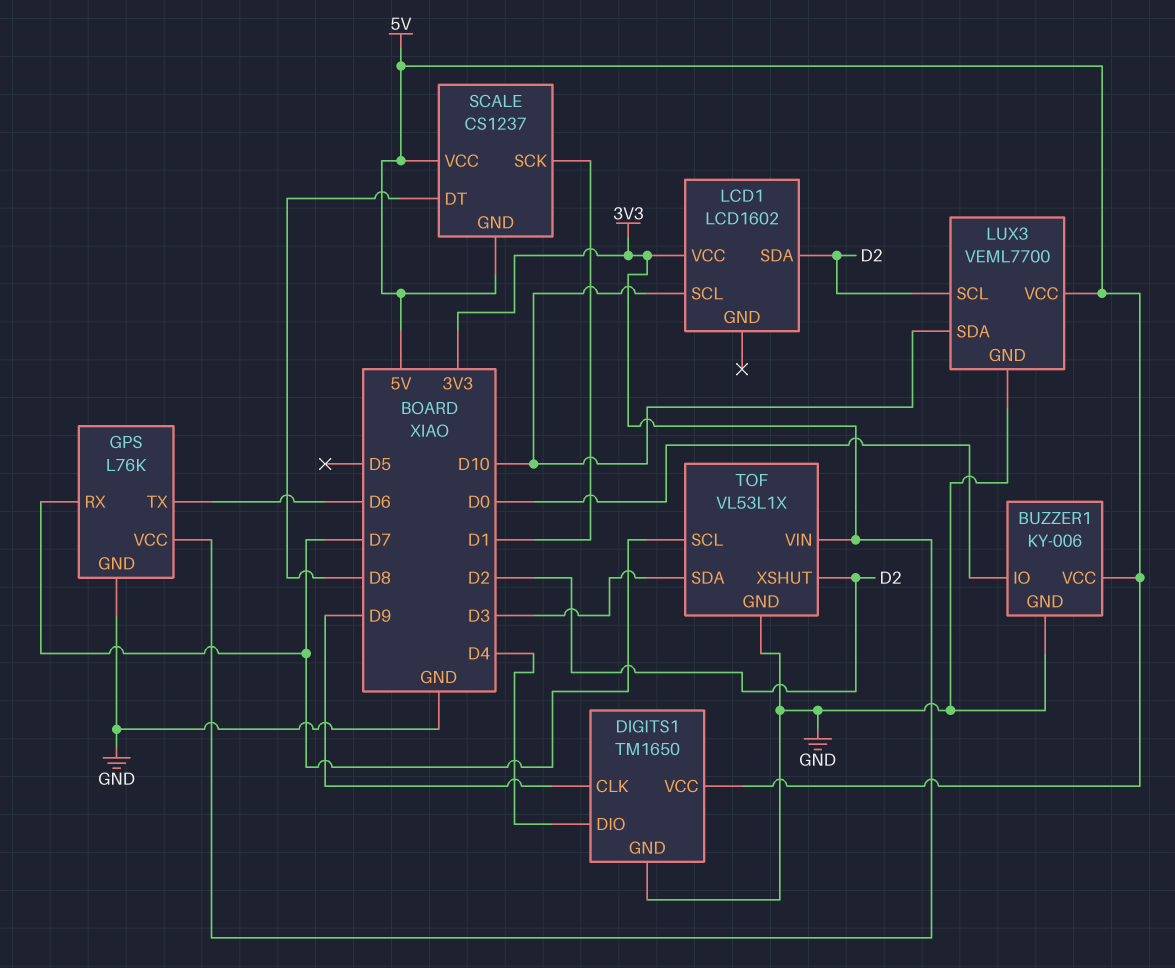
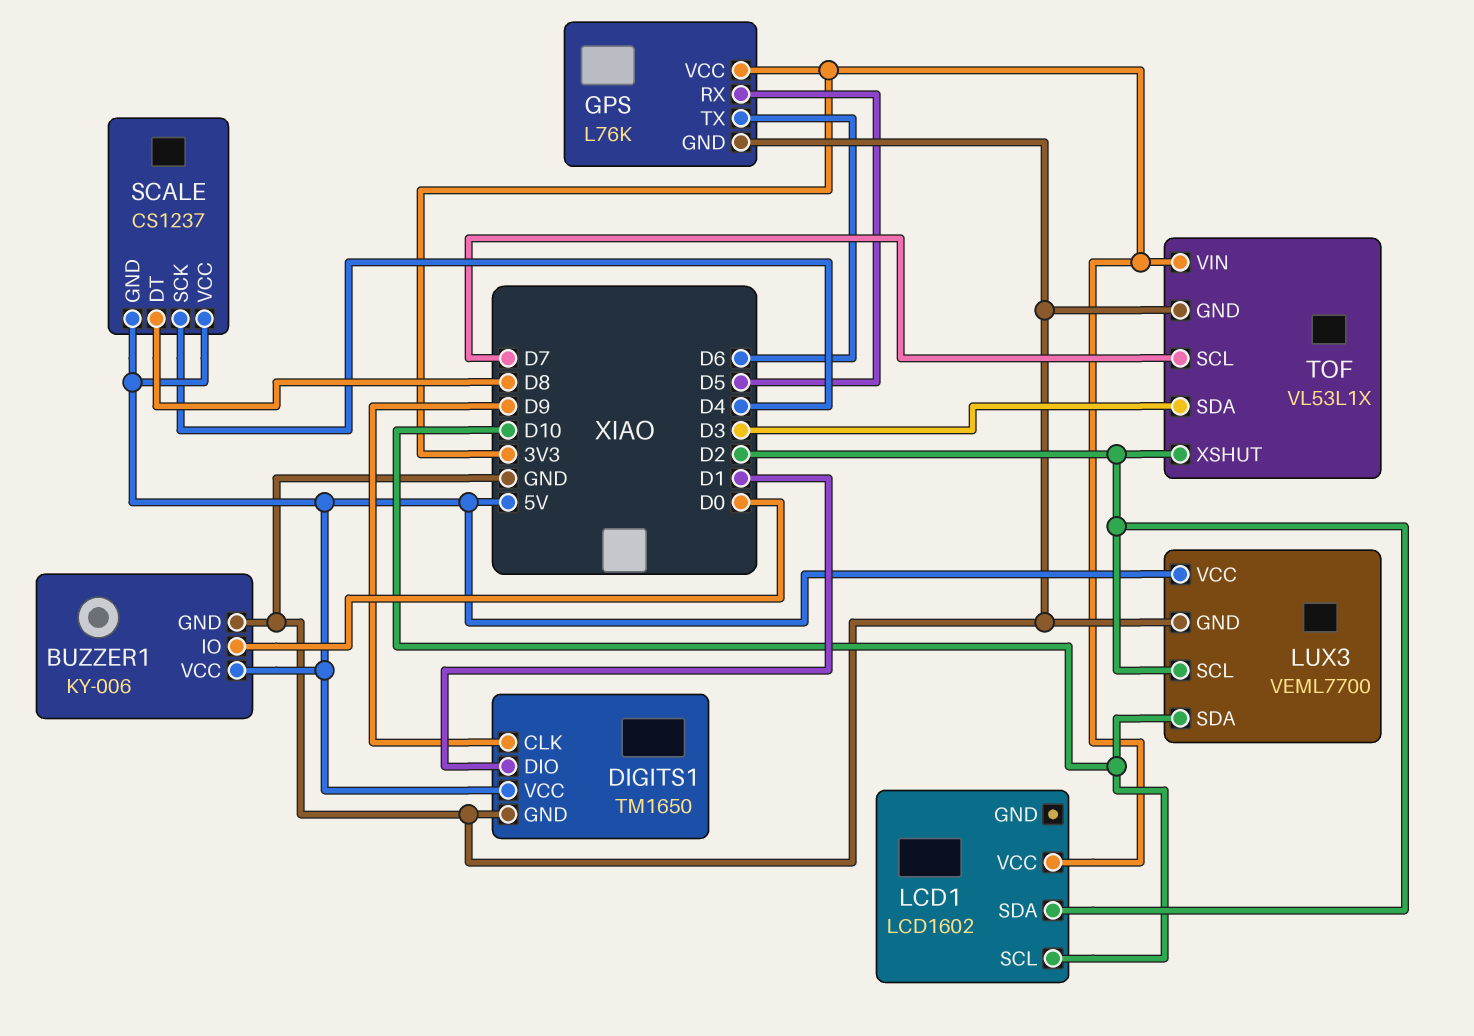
DIGITS1 pin DIO: D4 -> D1
GPS pin RX: D7 -> D5
SCALE pin SCK: D1 -> D4

